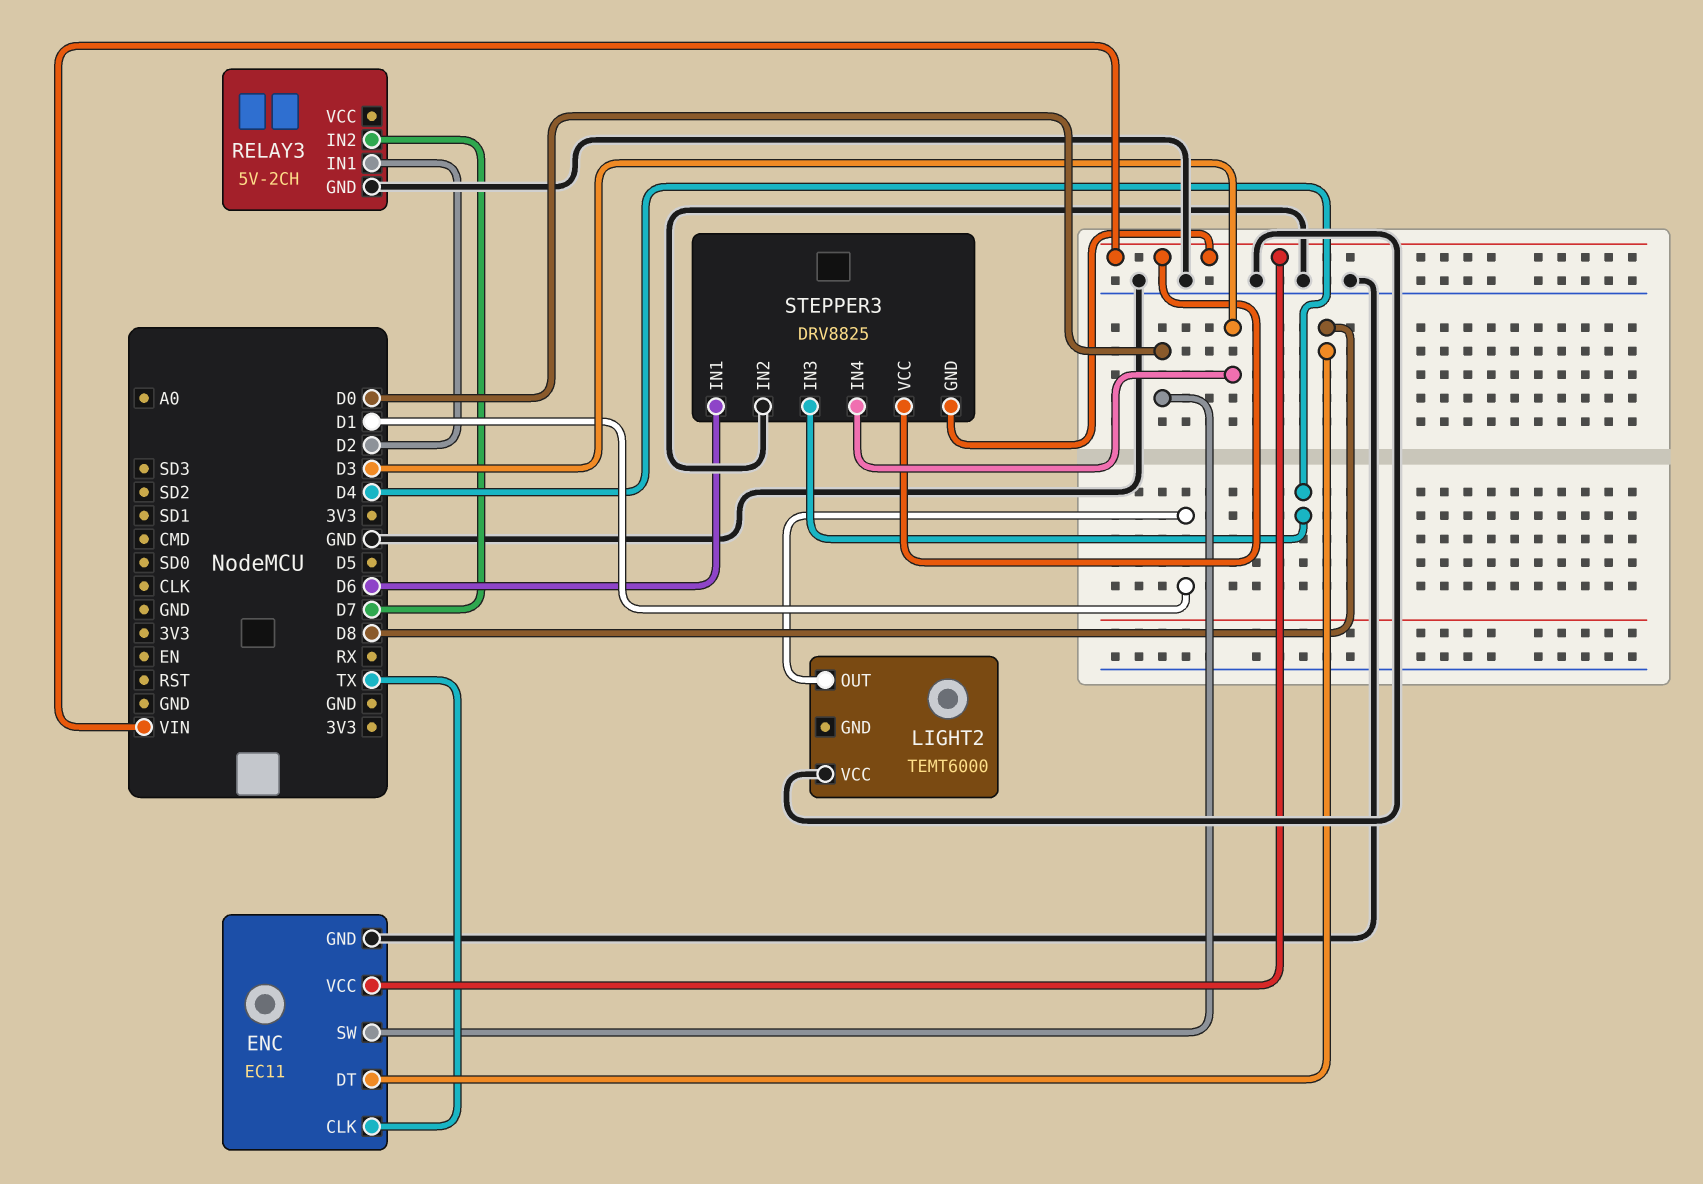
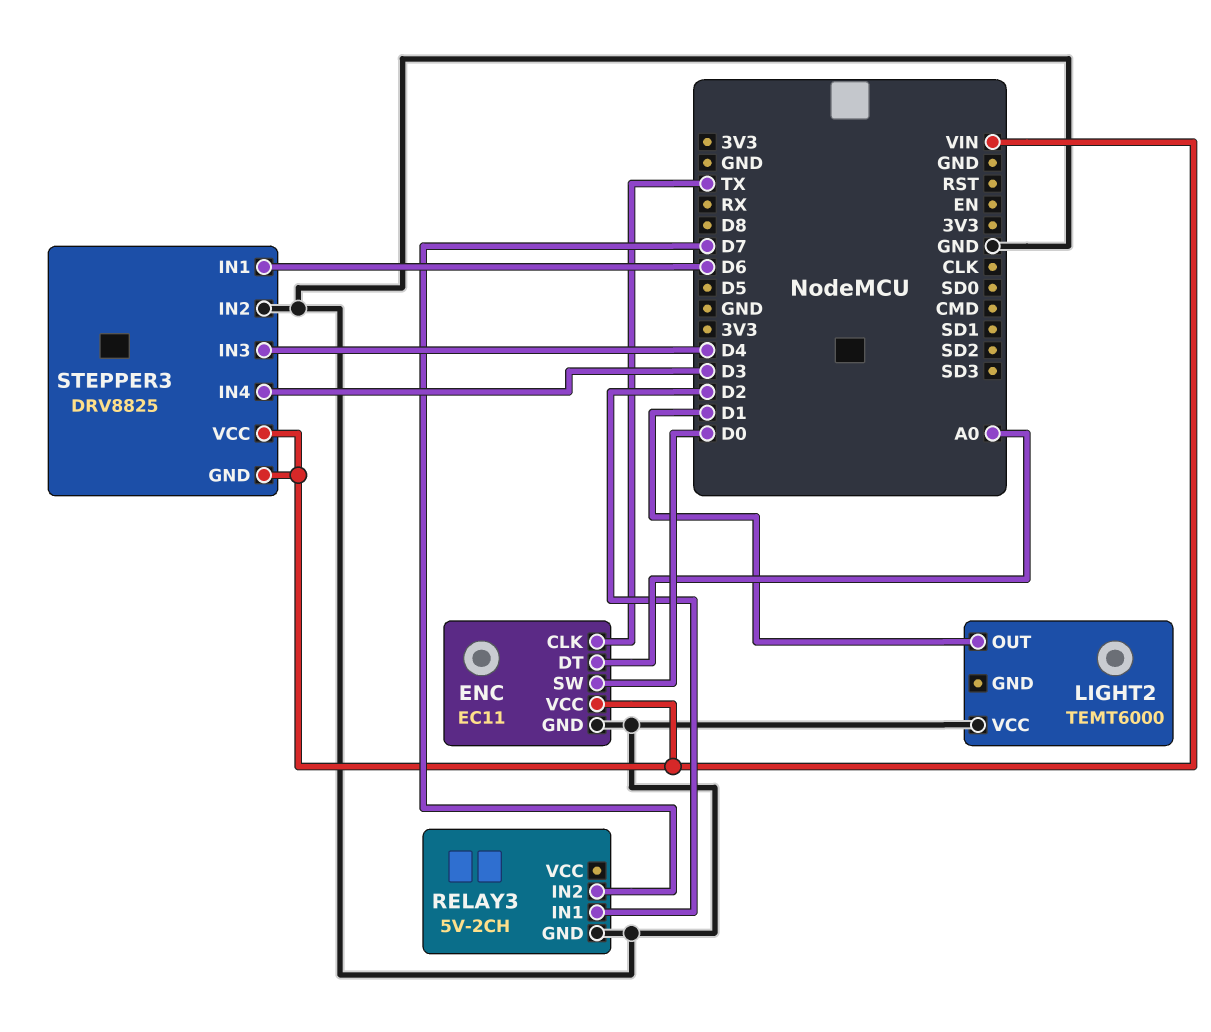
ENC pin DT: D8 -> A0

